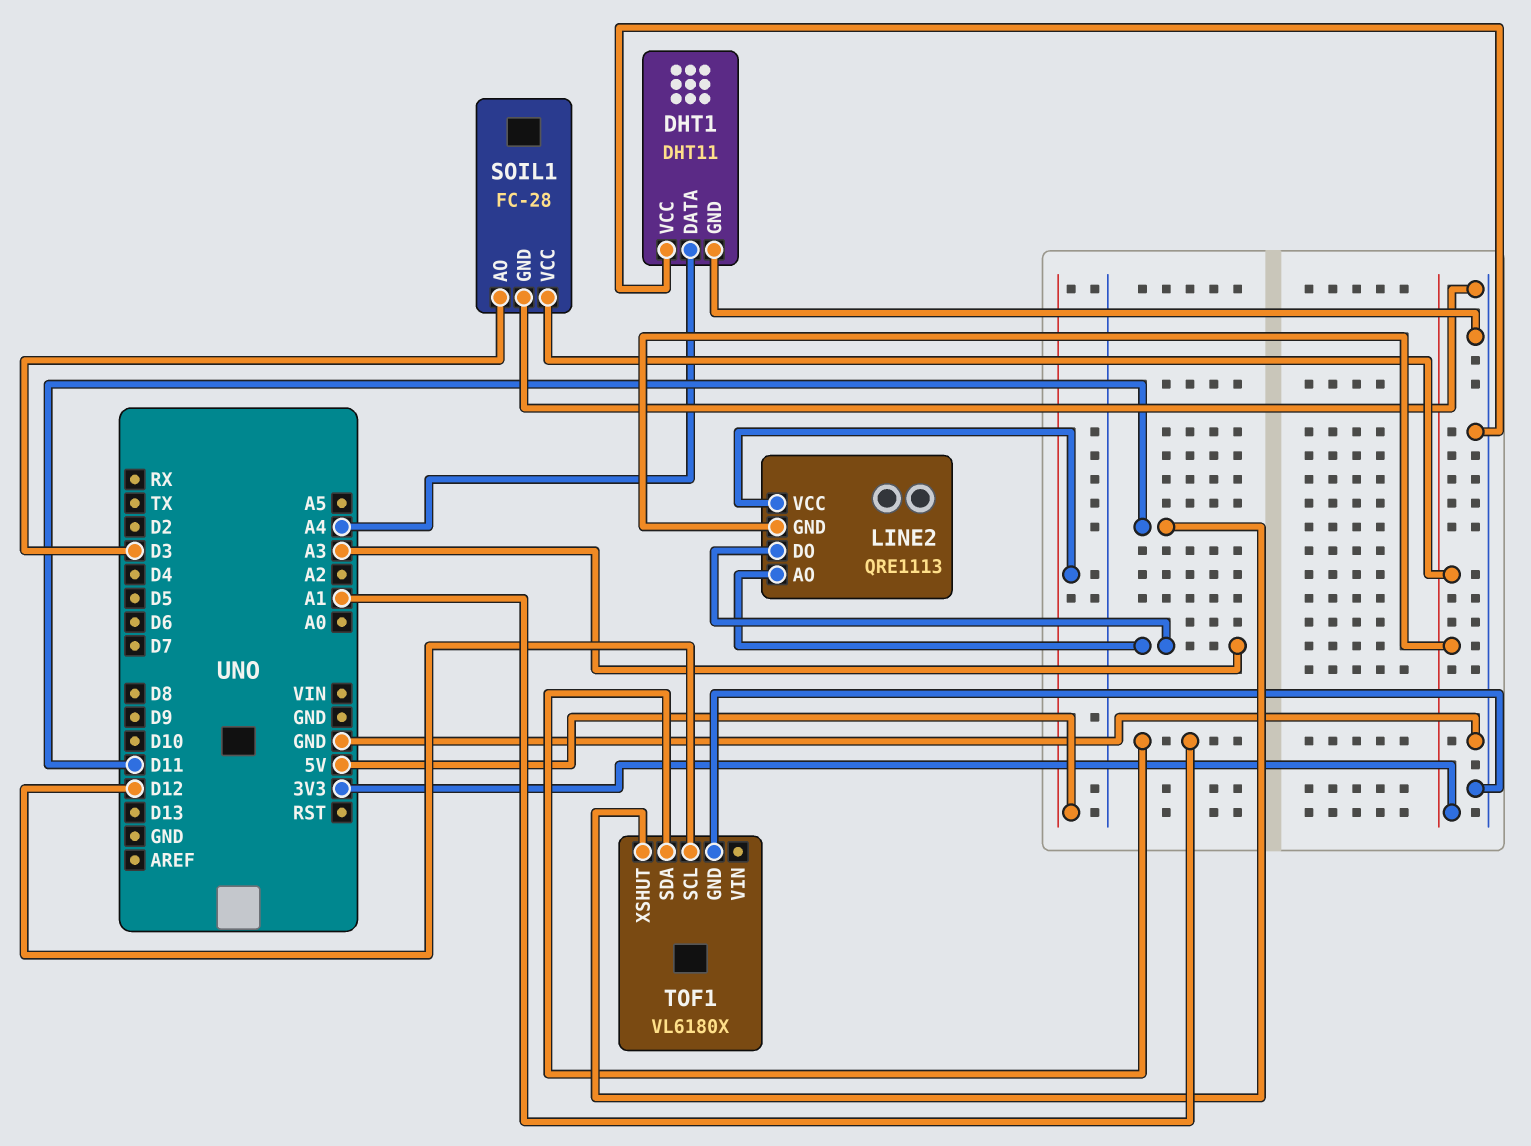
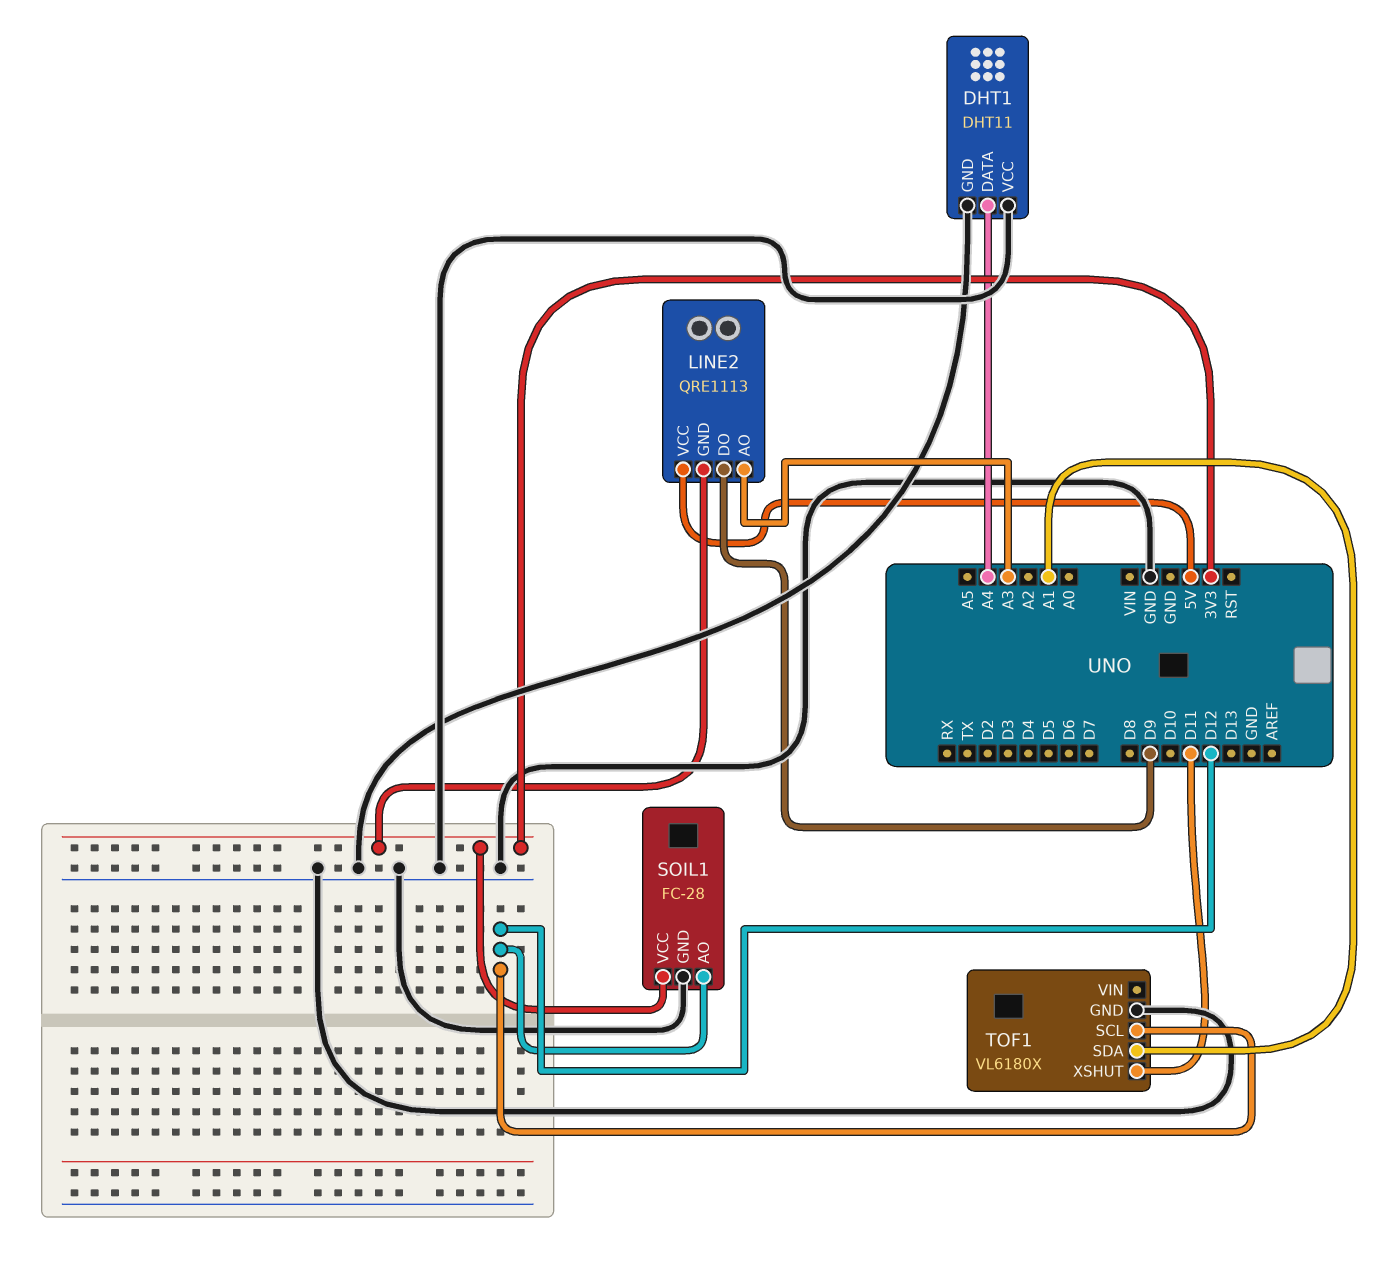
LINE2 pin DO: A3 -> D9
SOIL1 pin AO: D3 -> D12

